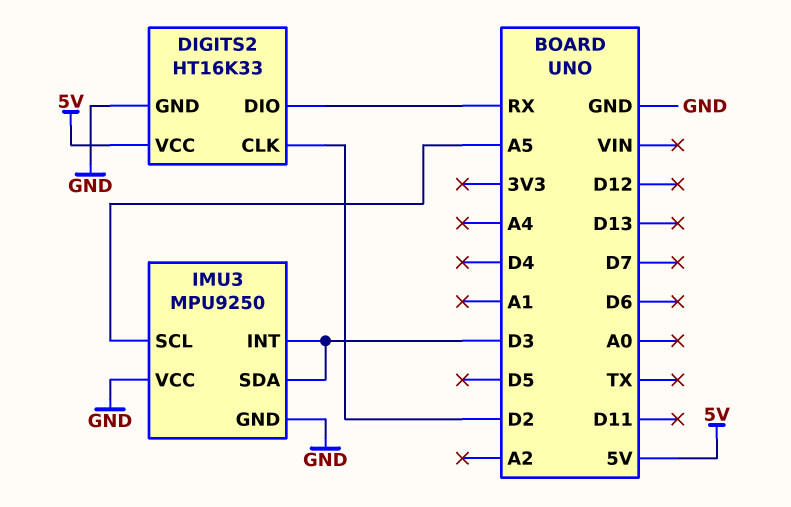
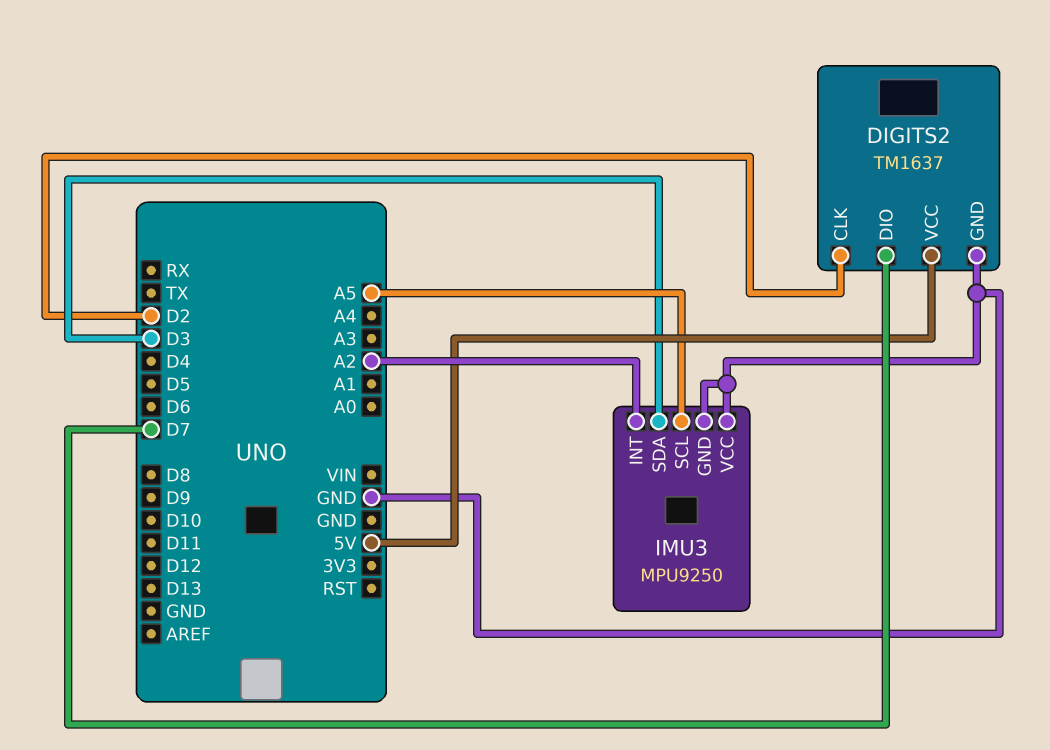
DIGITS2: HT16K33 -> TM1637
DIGITS2 pin DIO: RX -> D7
IMU3 pin INT: D3 -> A2

